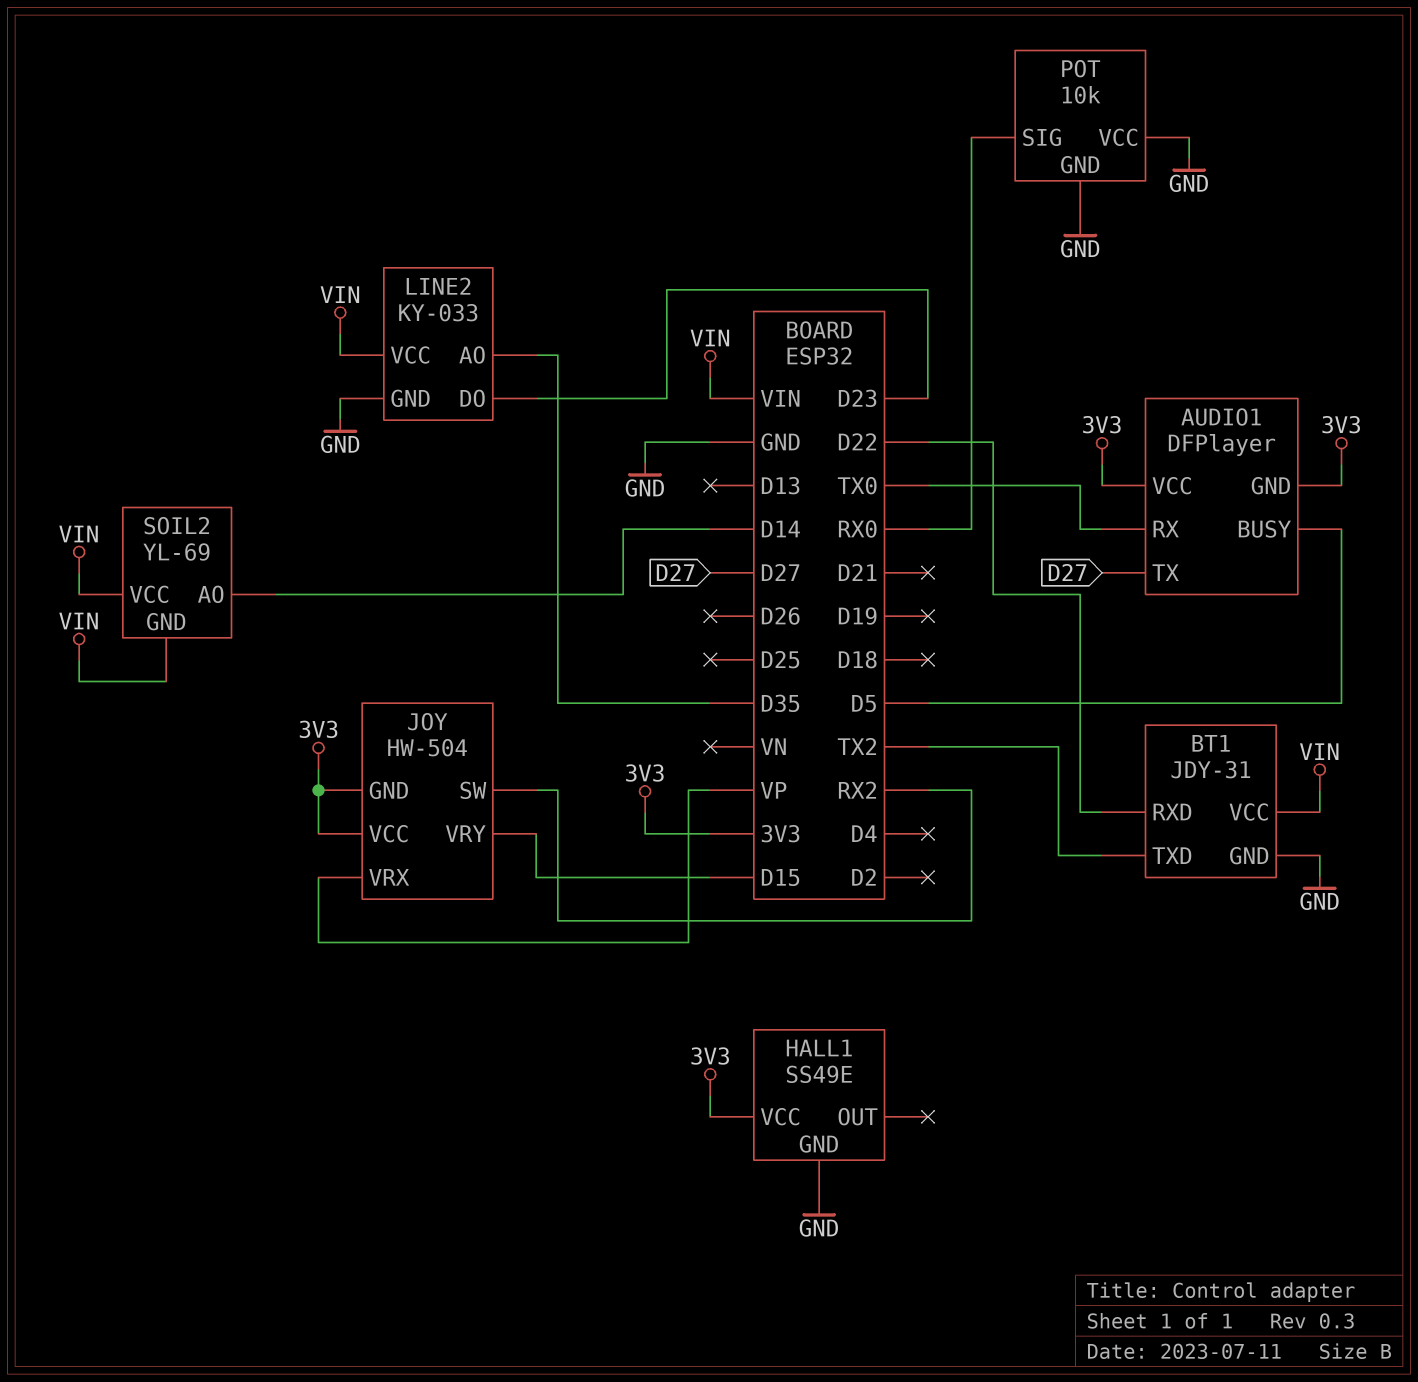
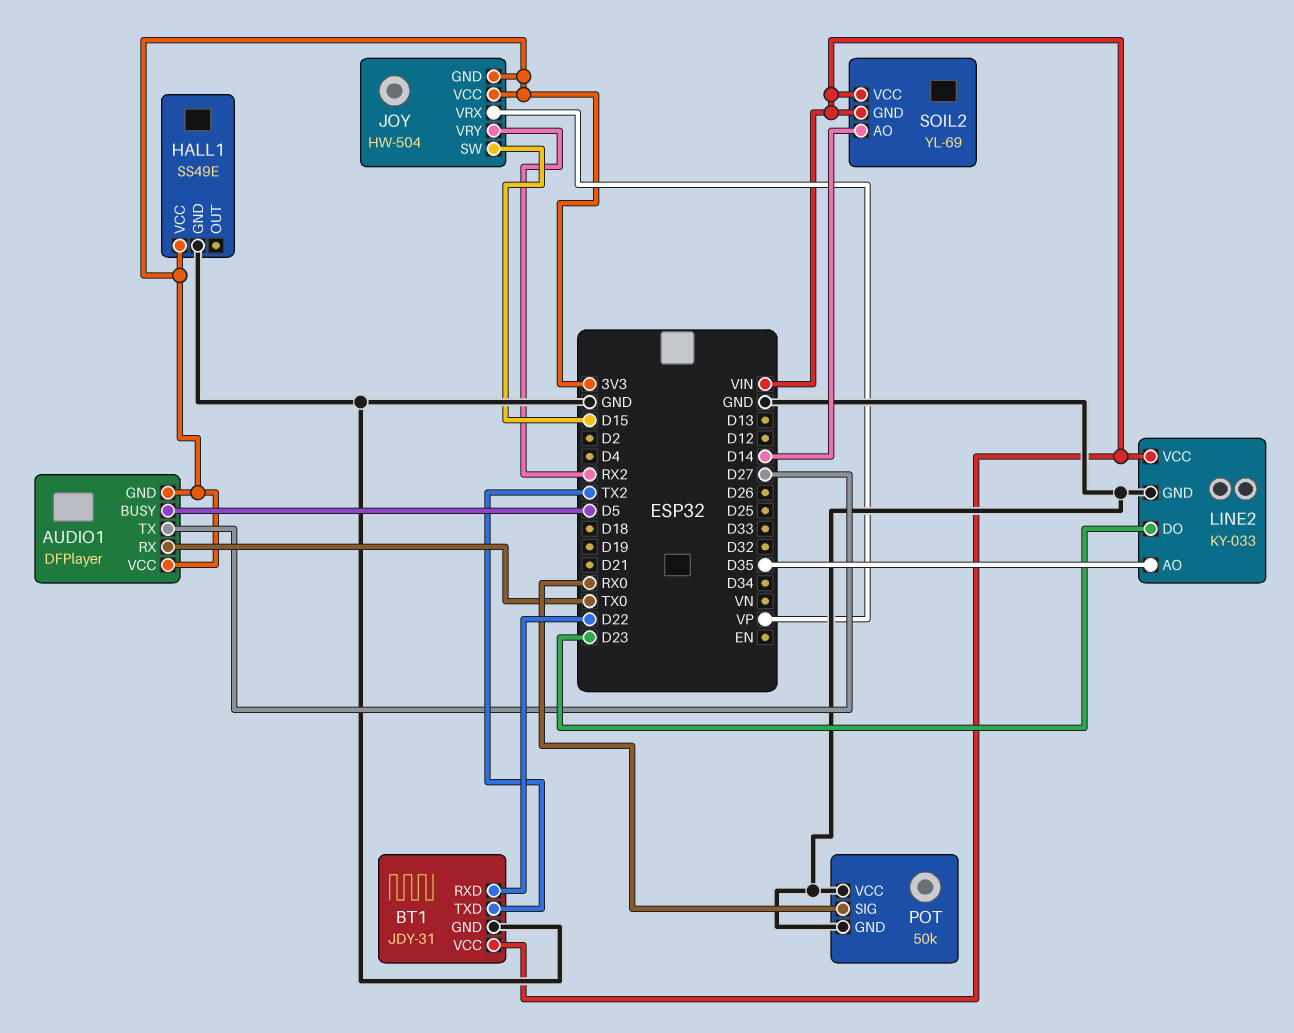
JOY pin SW: RX2 -> D15
JOY pin VRY: D15 -> RX2
POT: 10k -> 50k

